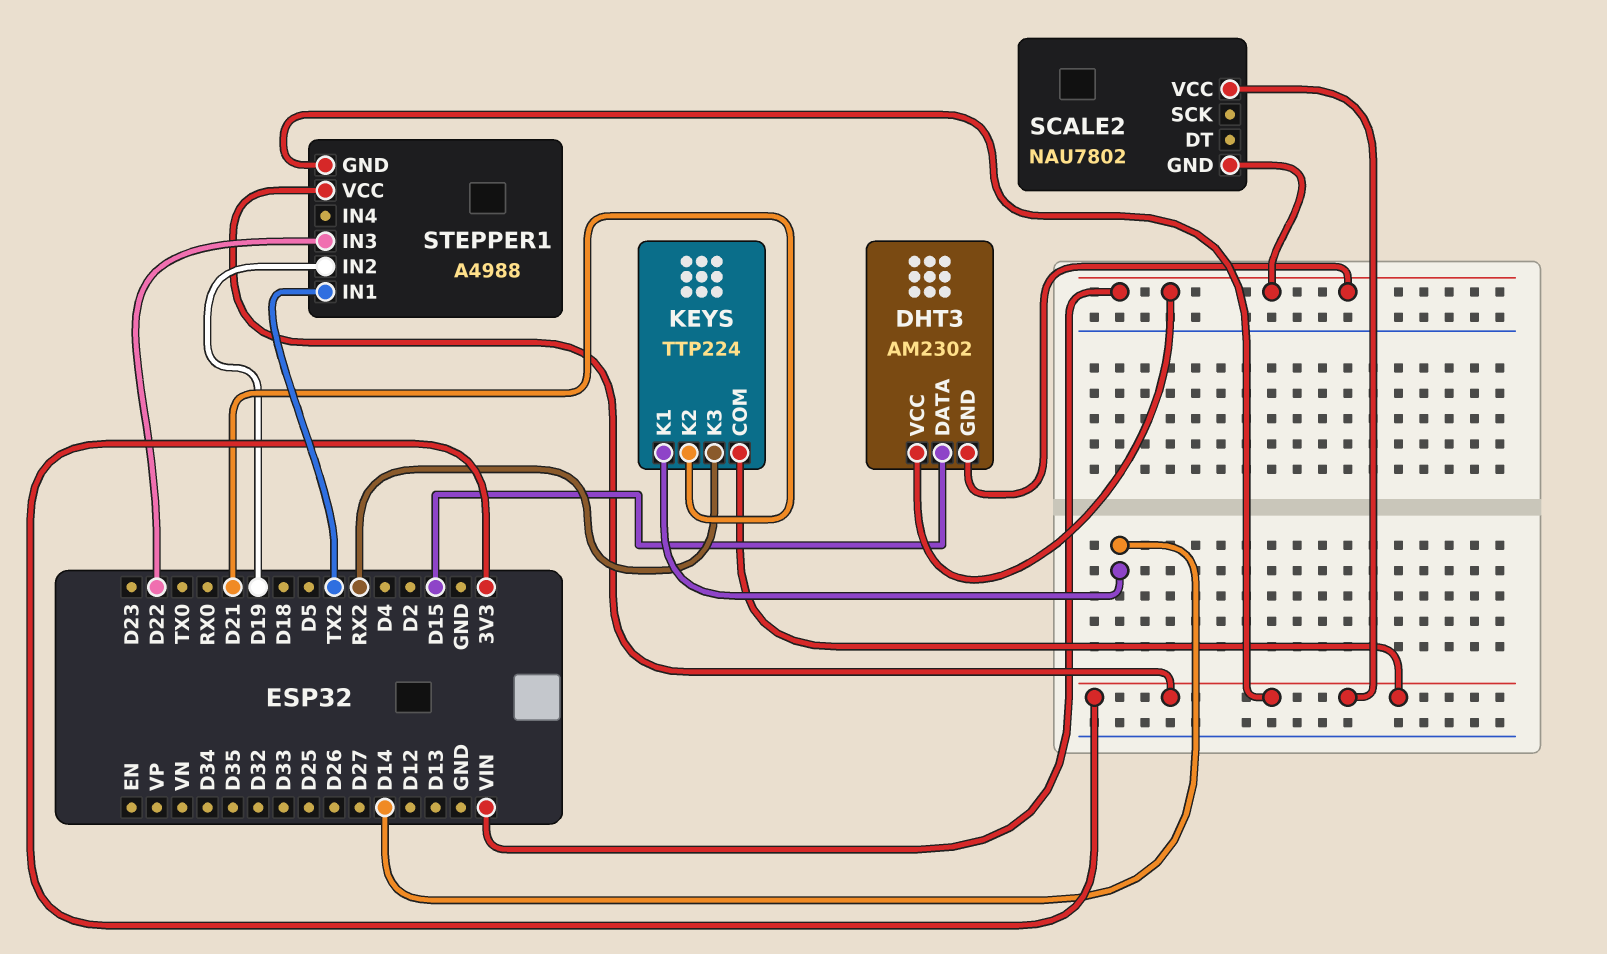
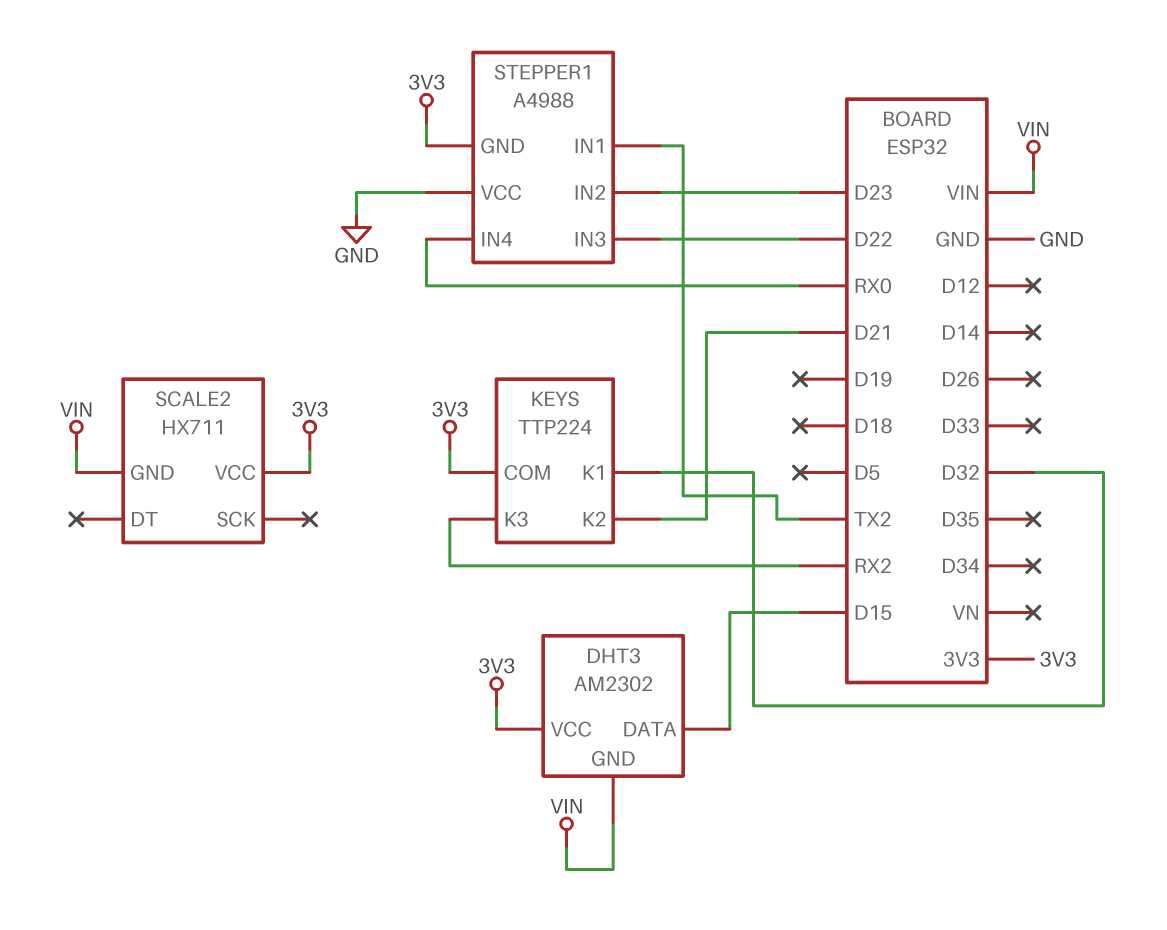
DHT3 pin VCC: VIN -> 3V3
KEYS pin K1: D14 -> D32
SCALE2: NAU7802 -> HX711
STEPPER1 pin IN2: D19 -> D23
STEPPER1 pin IN4: none -> RX0
STEPPER1 pin VCC: 3V3 -> GND

